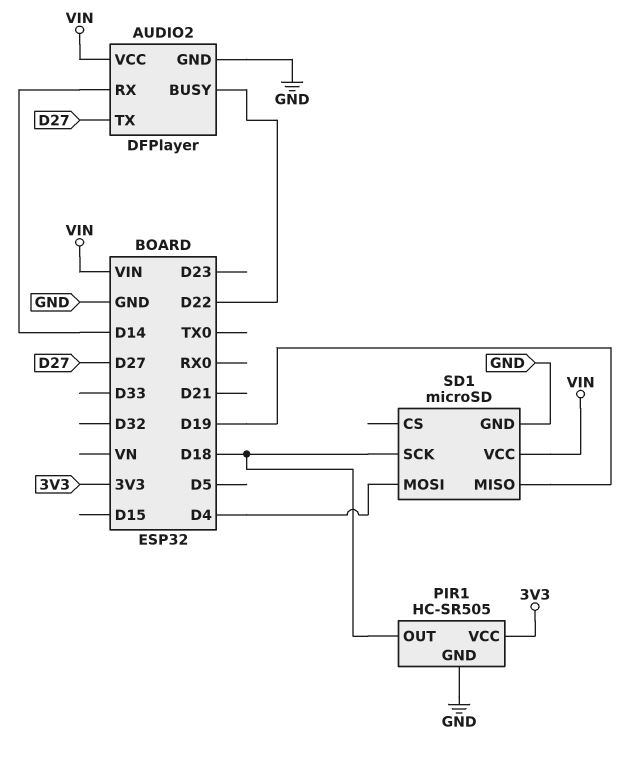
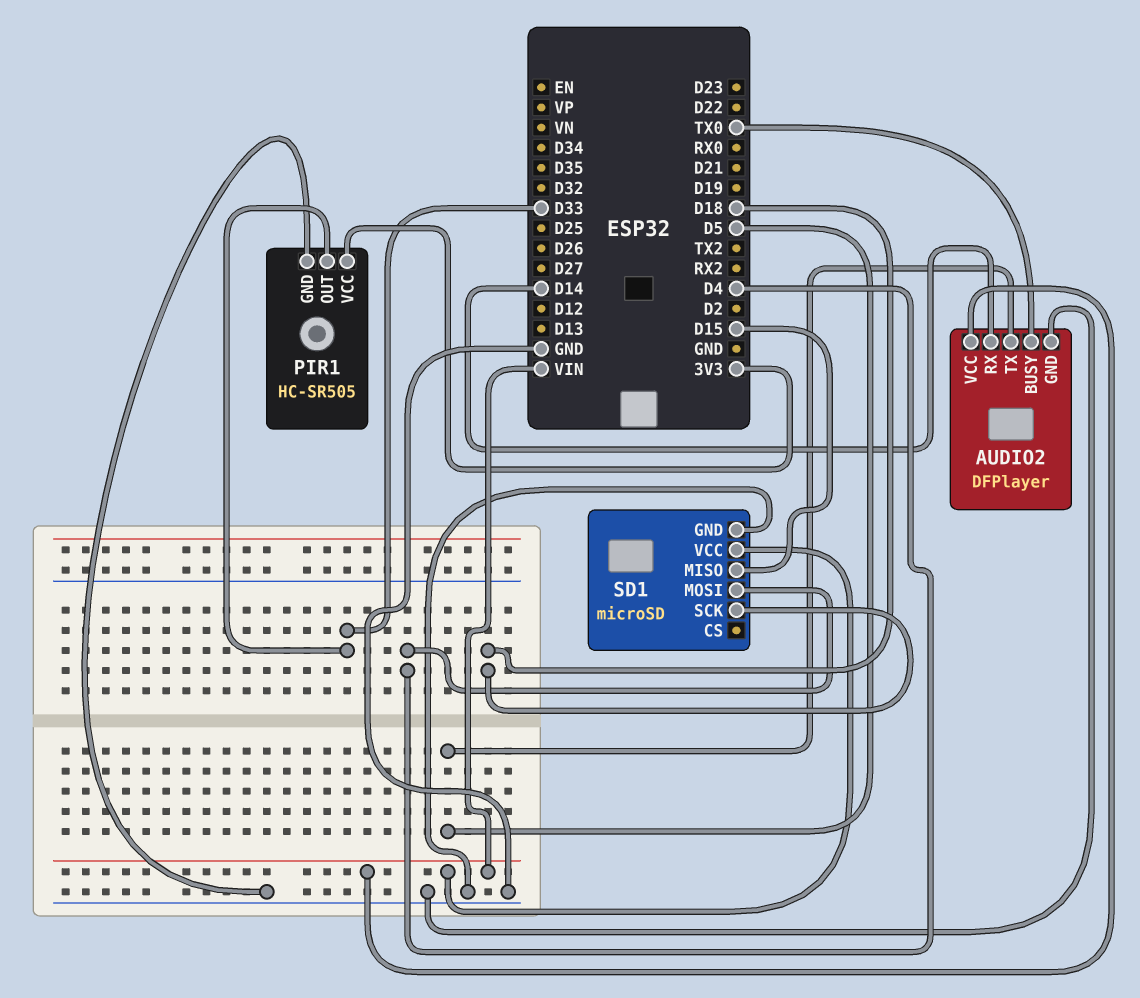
AUDIO2 pin BUSY: D22 -> TX0
AUDIO2 pin TX: D27 -> D5
PIR1 pin OUT: D18 -> D33
SD1 pin MISO: D19 -> D15

